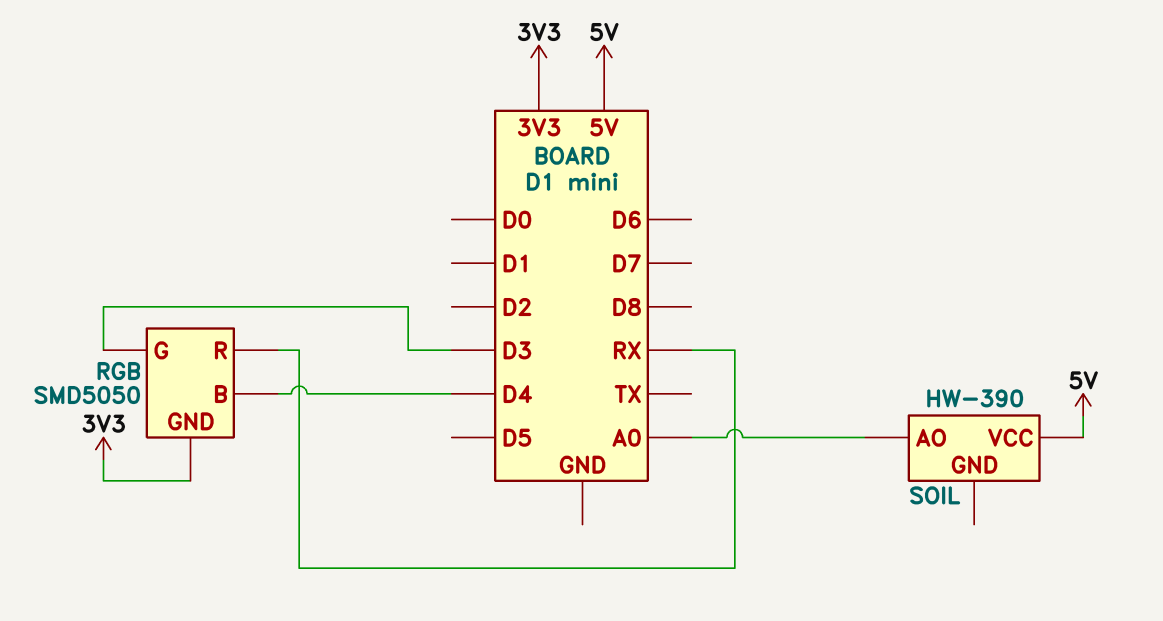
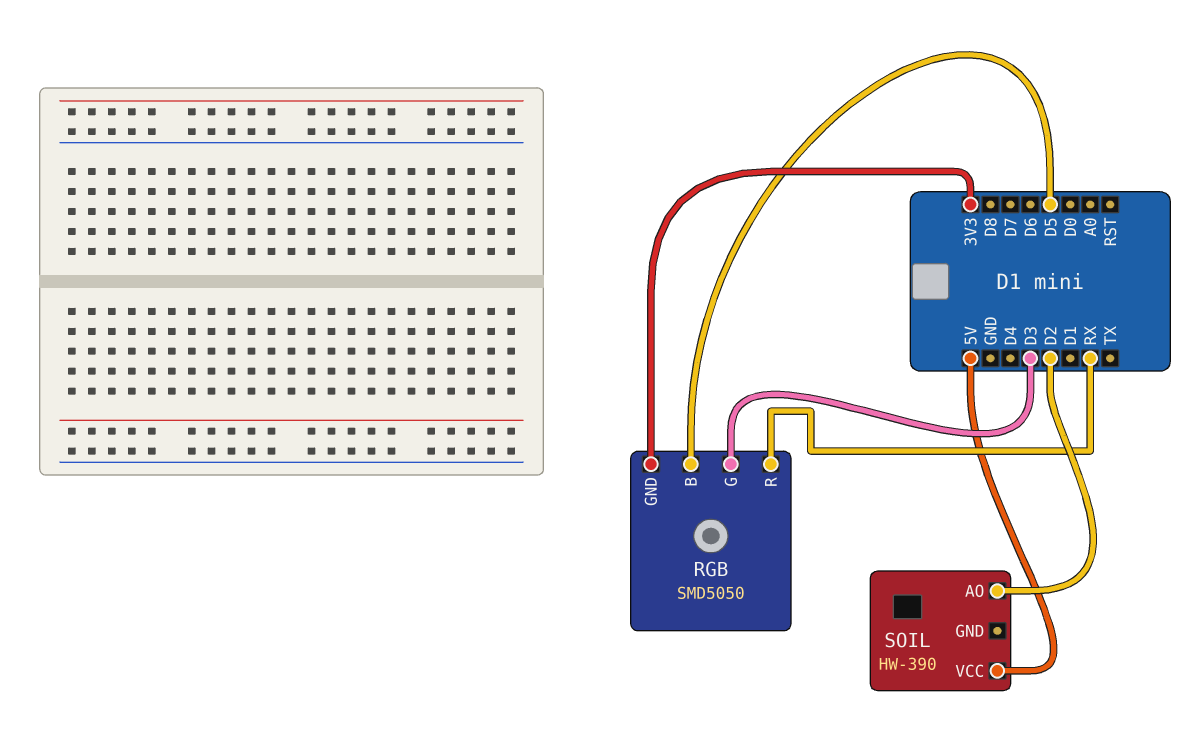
RGB pin B: D4 -> D5
SOIL pin AO: A0 -> D2

